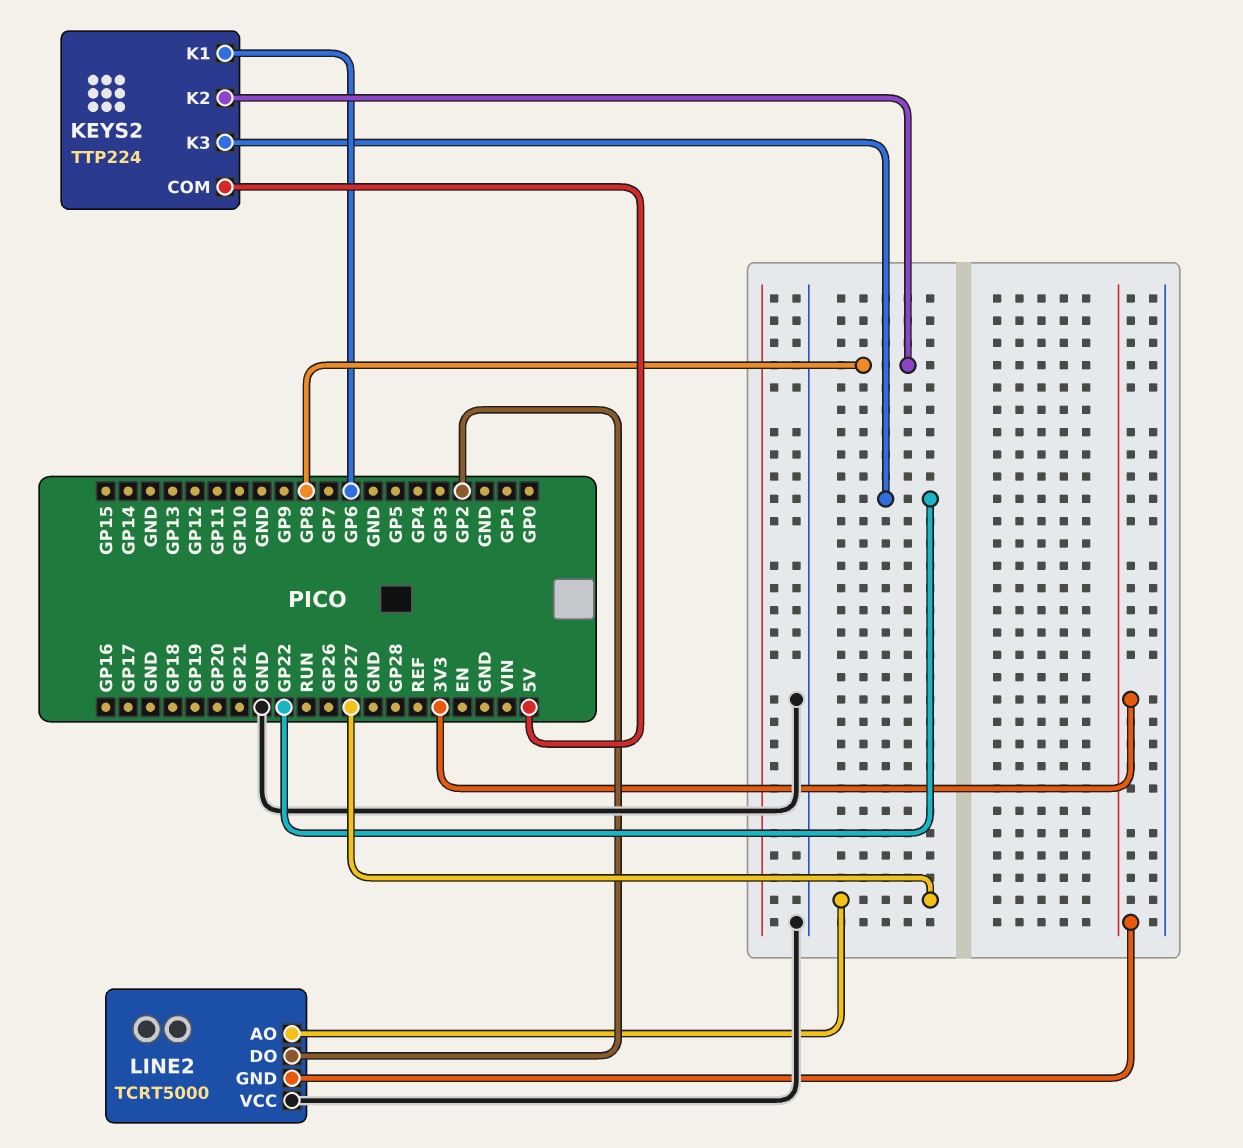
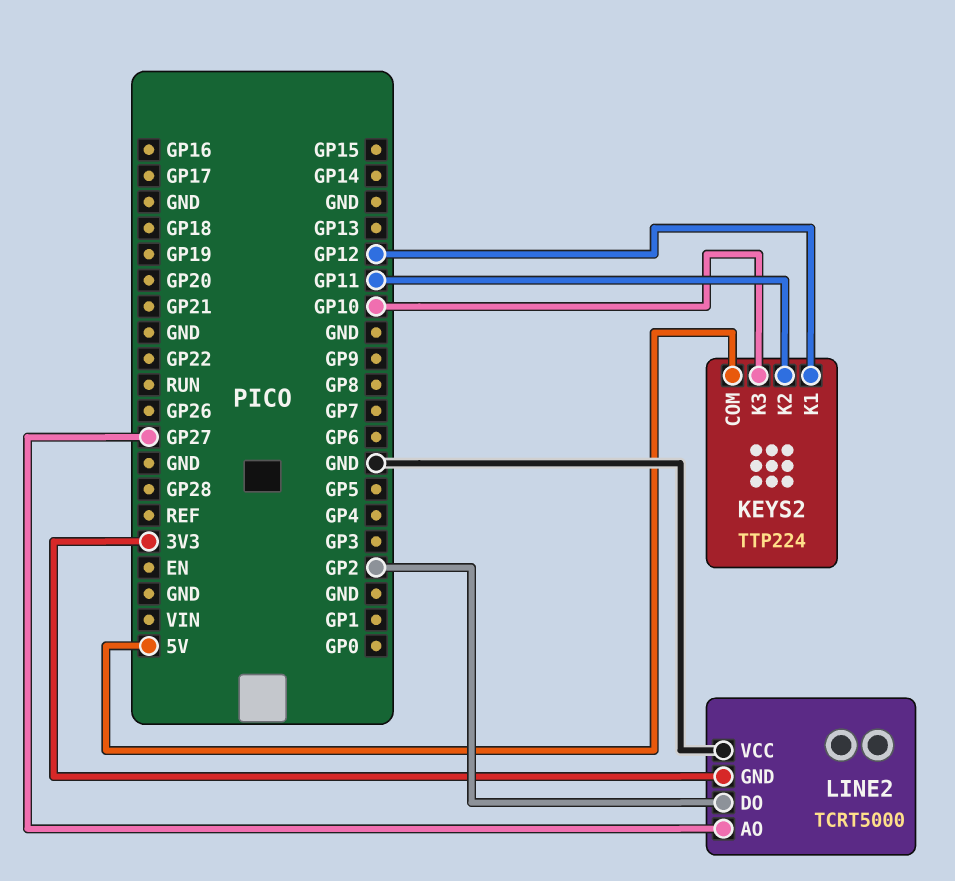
KEYS2 pin K1: GP6 -> GP12
KEYS2 pin K2: GP8 -> GP11
KEYS2 pin K3: GP22 -> GP10

